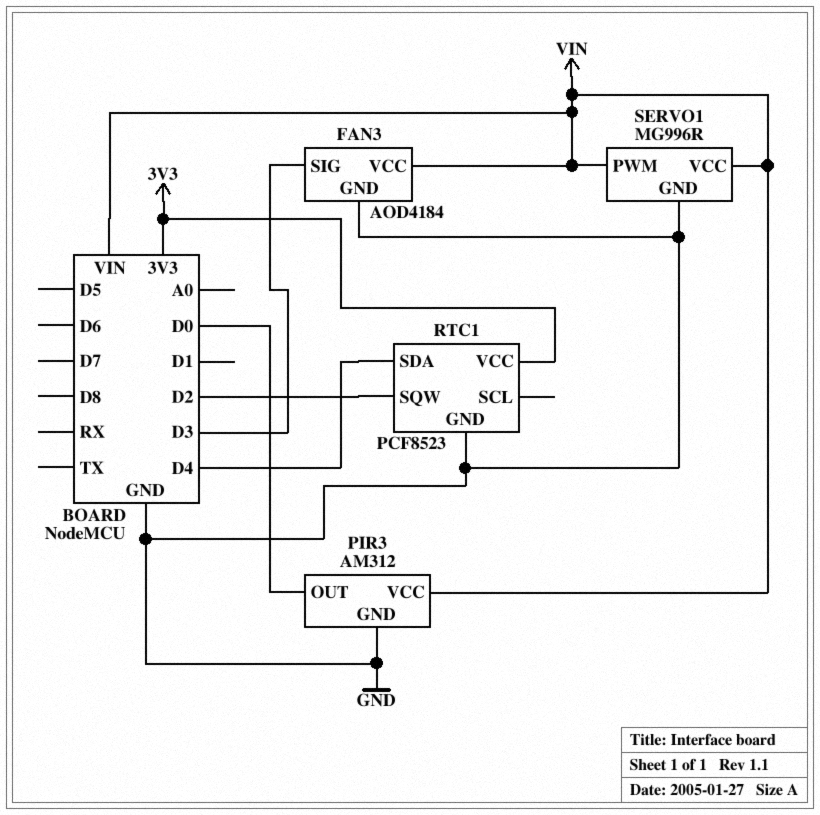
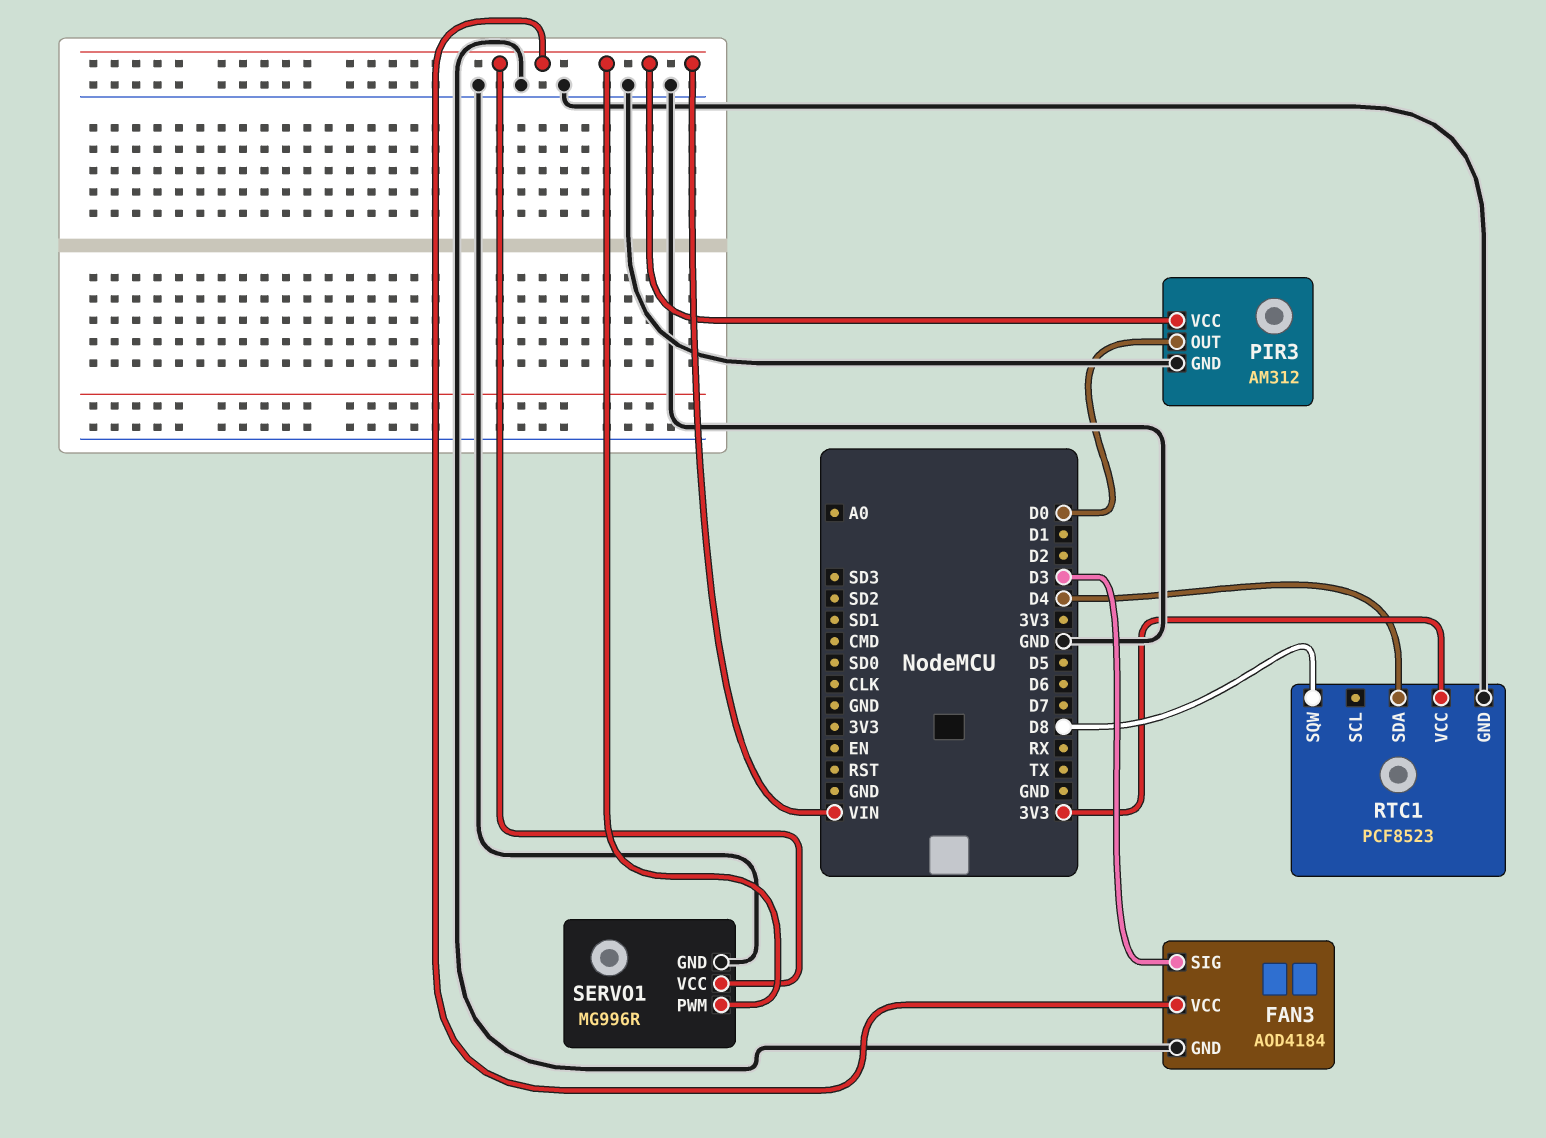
RTC1 pin SQW: D2 -> D8

